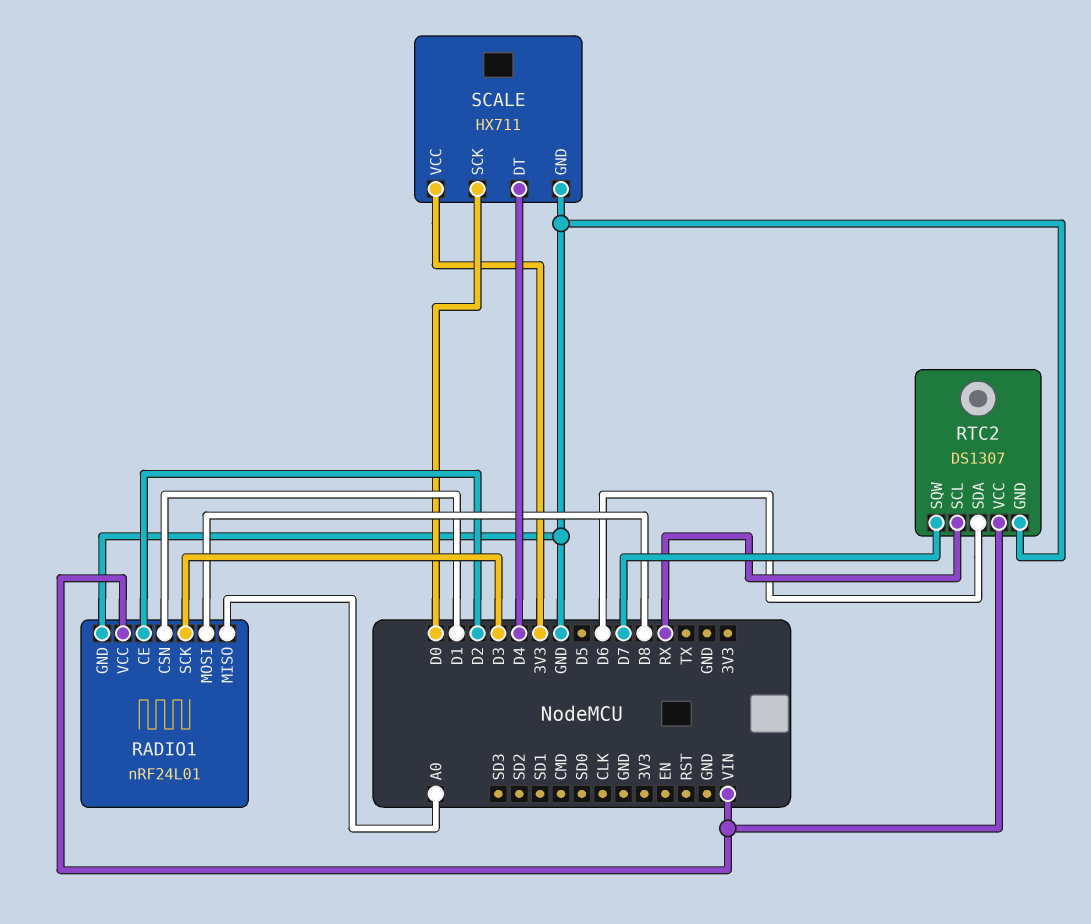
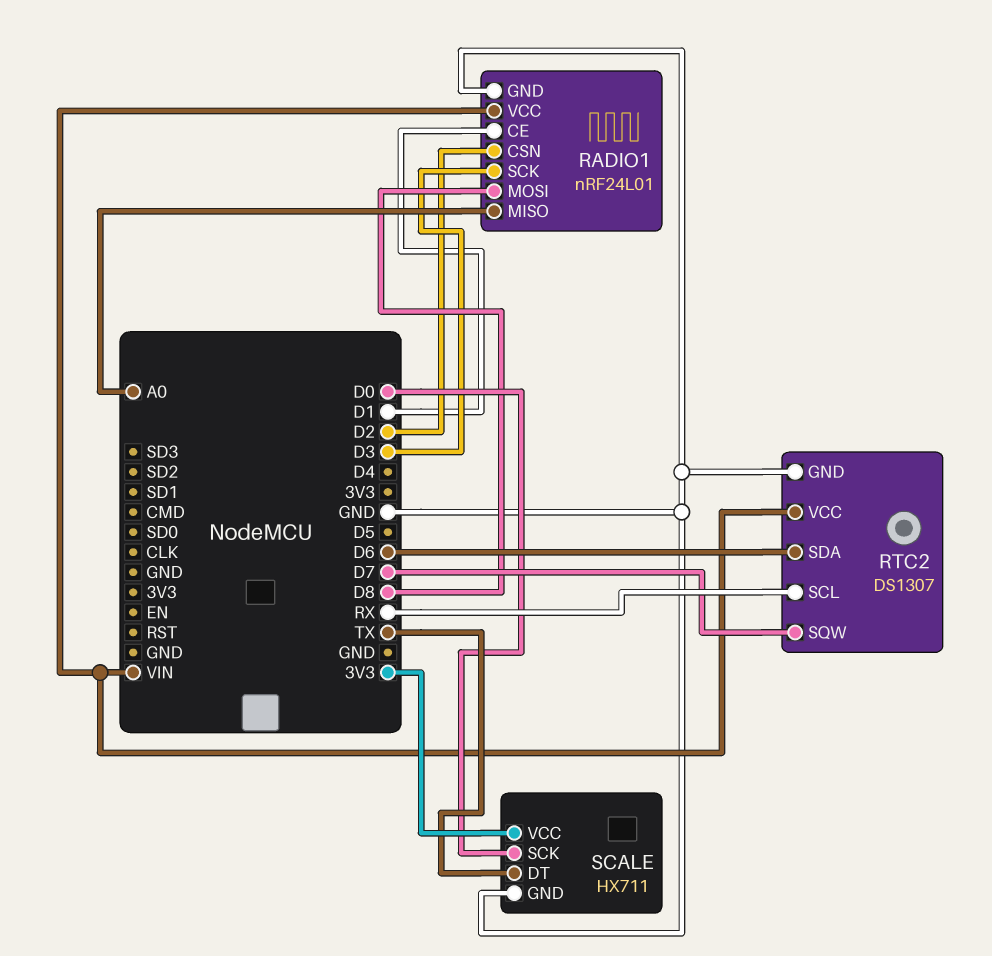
RADIO1 pin CE: D2 -> D1
RADIO1 pin CSN: D1 -> D2
SCALE pin DT: D4 -> TX

